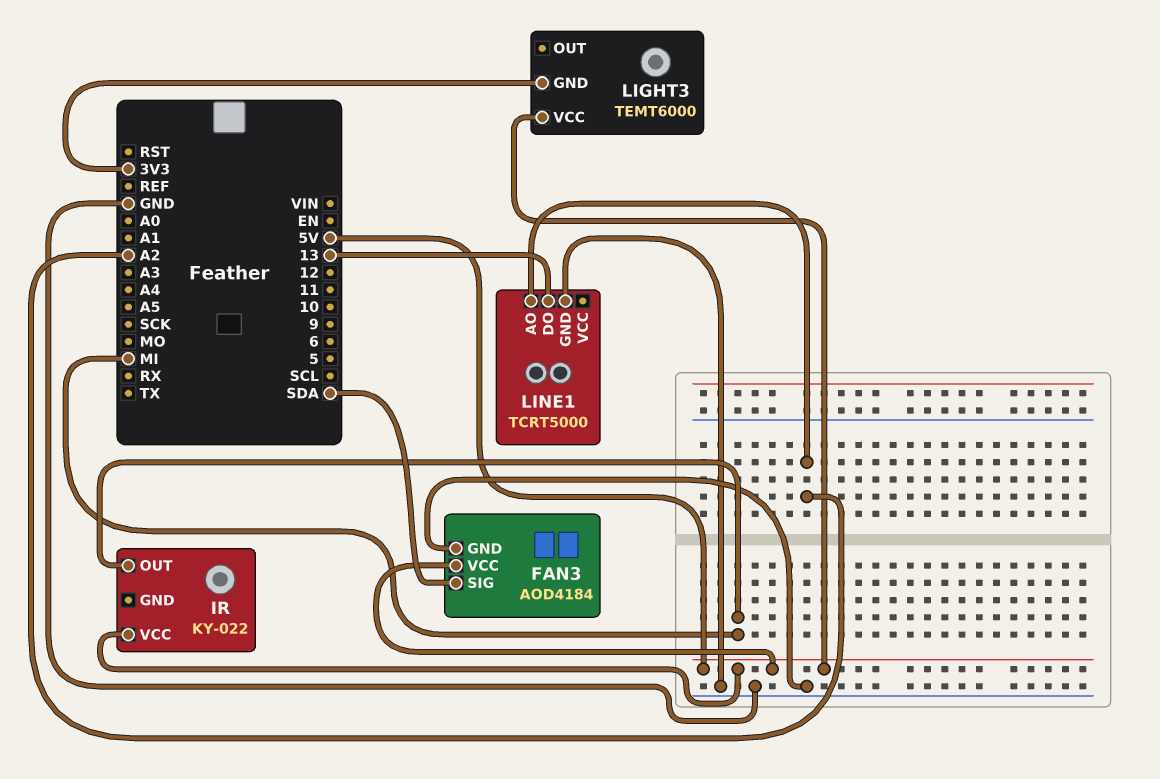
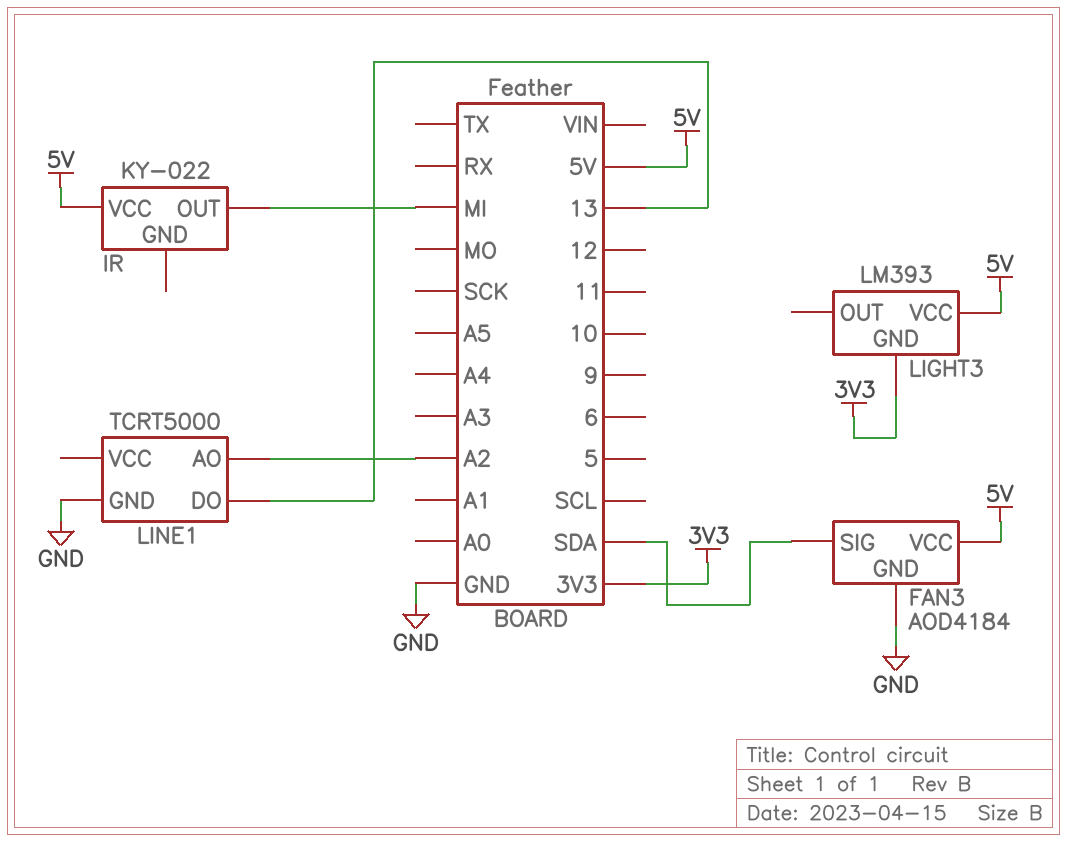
LIGHT3: TEMT6000 -> LM393

